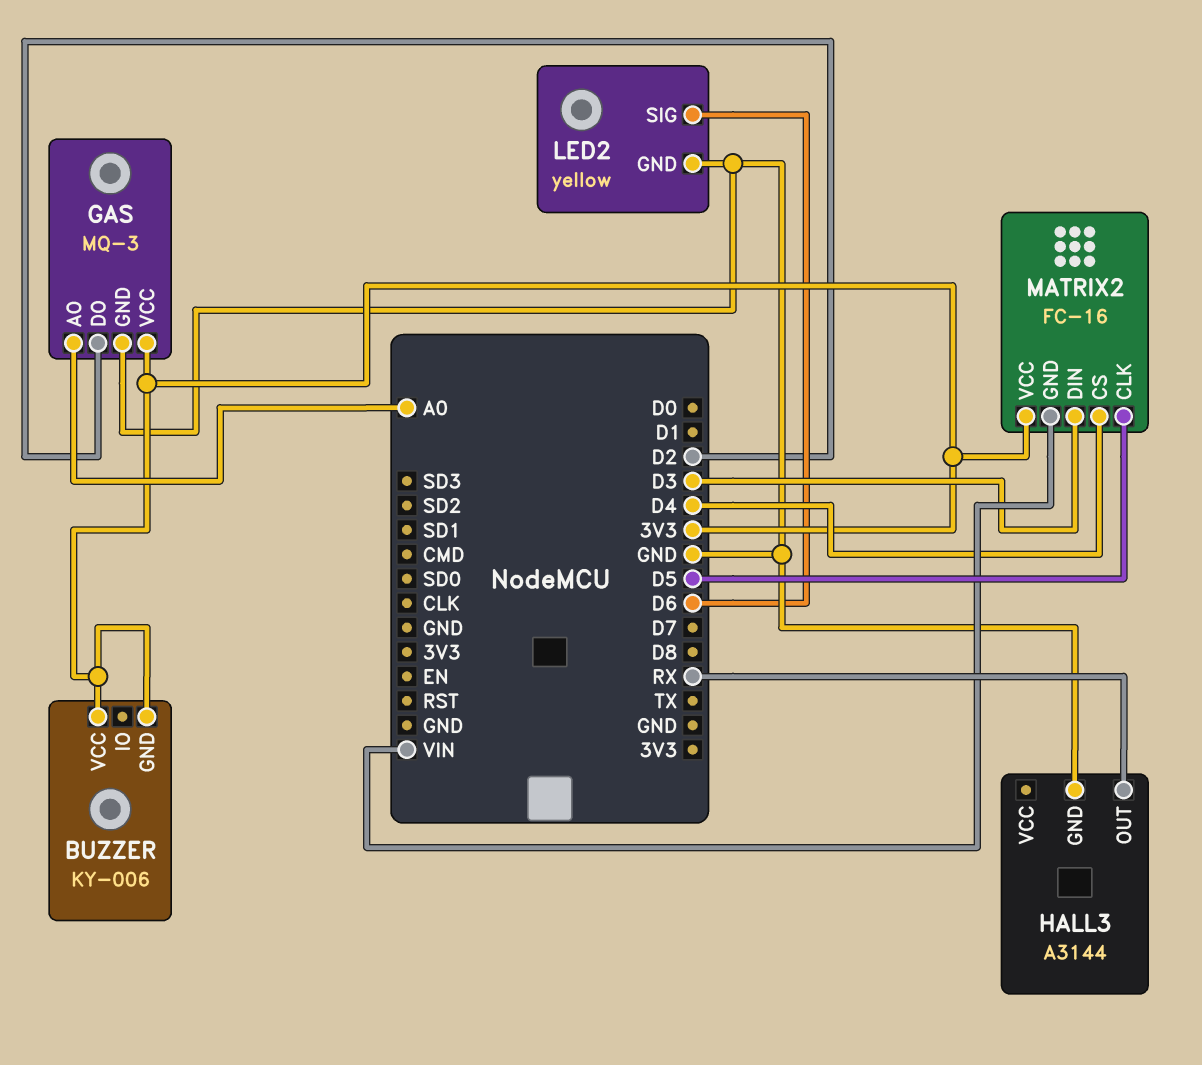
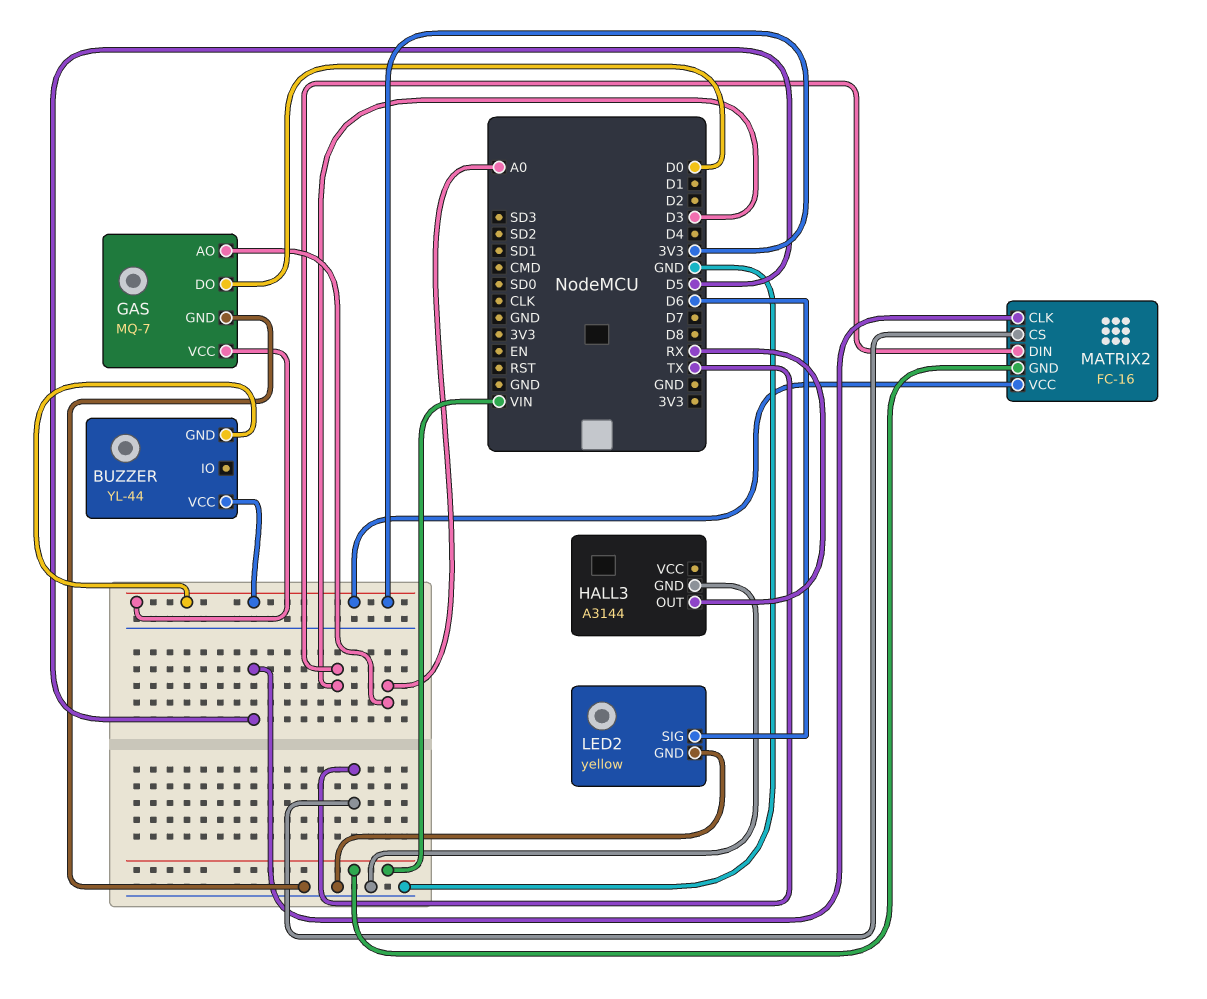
BUZZER: KY-006 -> YL-44
GAS: MQ-3 -> MQ-7
GAS pin DO: D2 -> D0
MATRIX2 pin CS: D4 -> TX

